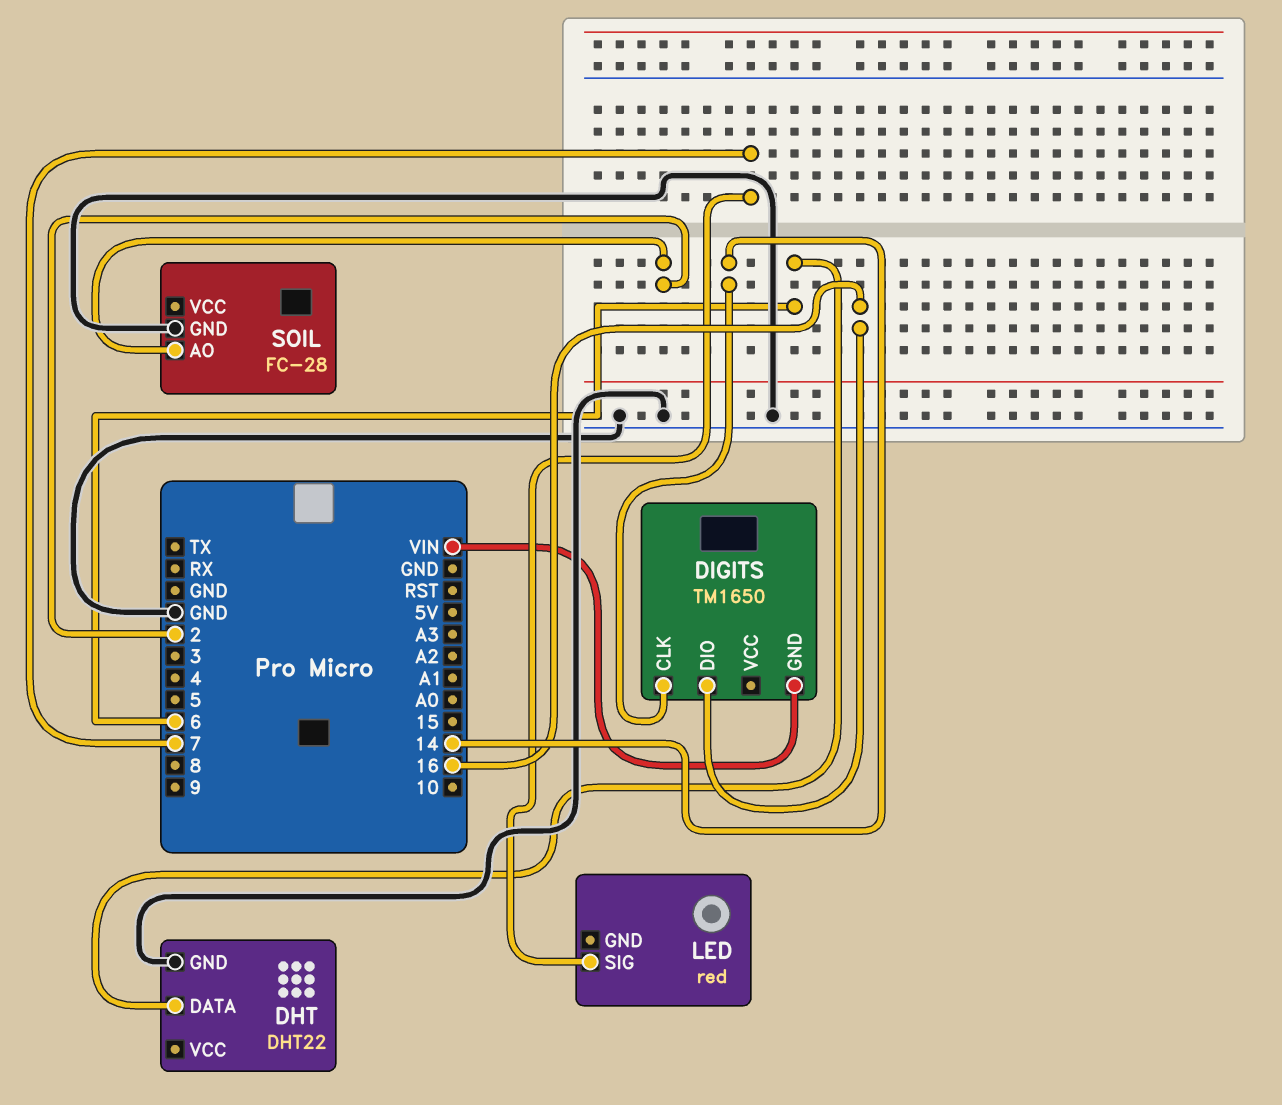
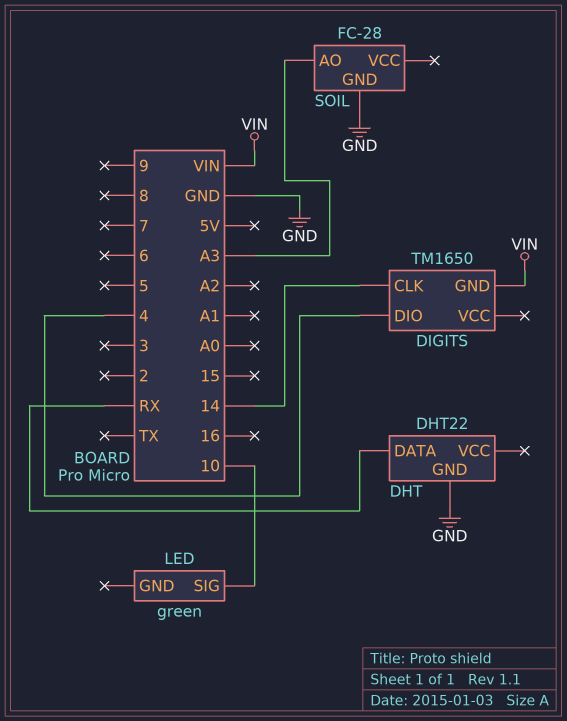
DHT pin DATA: 6 -> RX
DIGITS pin DIO: 16 -> 4
LED: red -> green
LED pin SIG: 7 -> 10
SOIL pin AO: 2 -> A3

